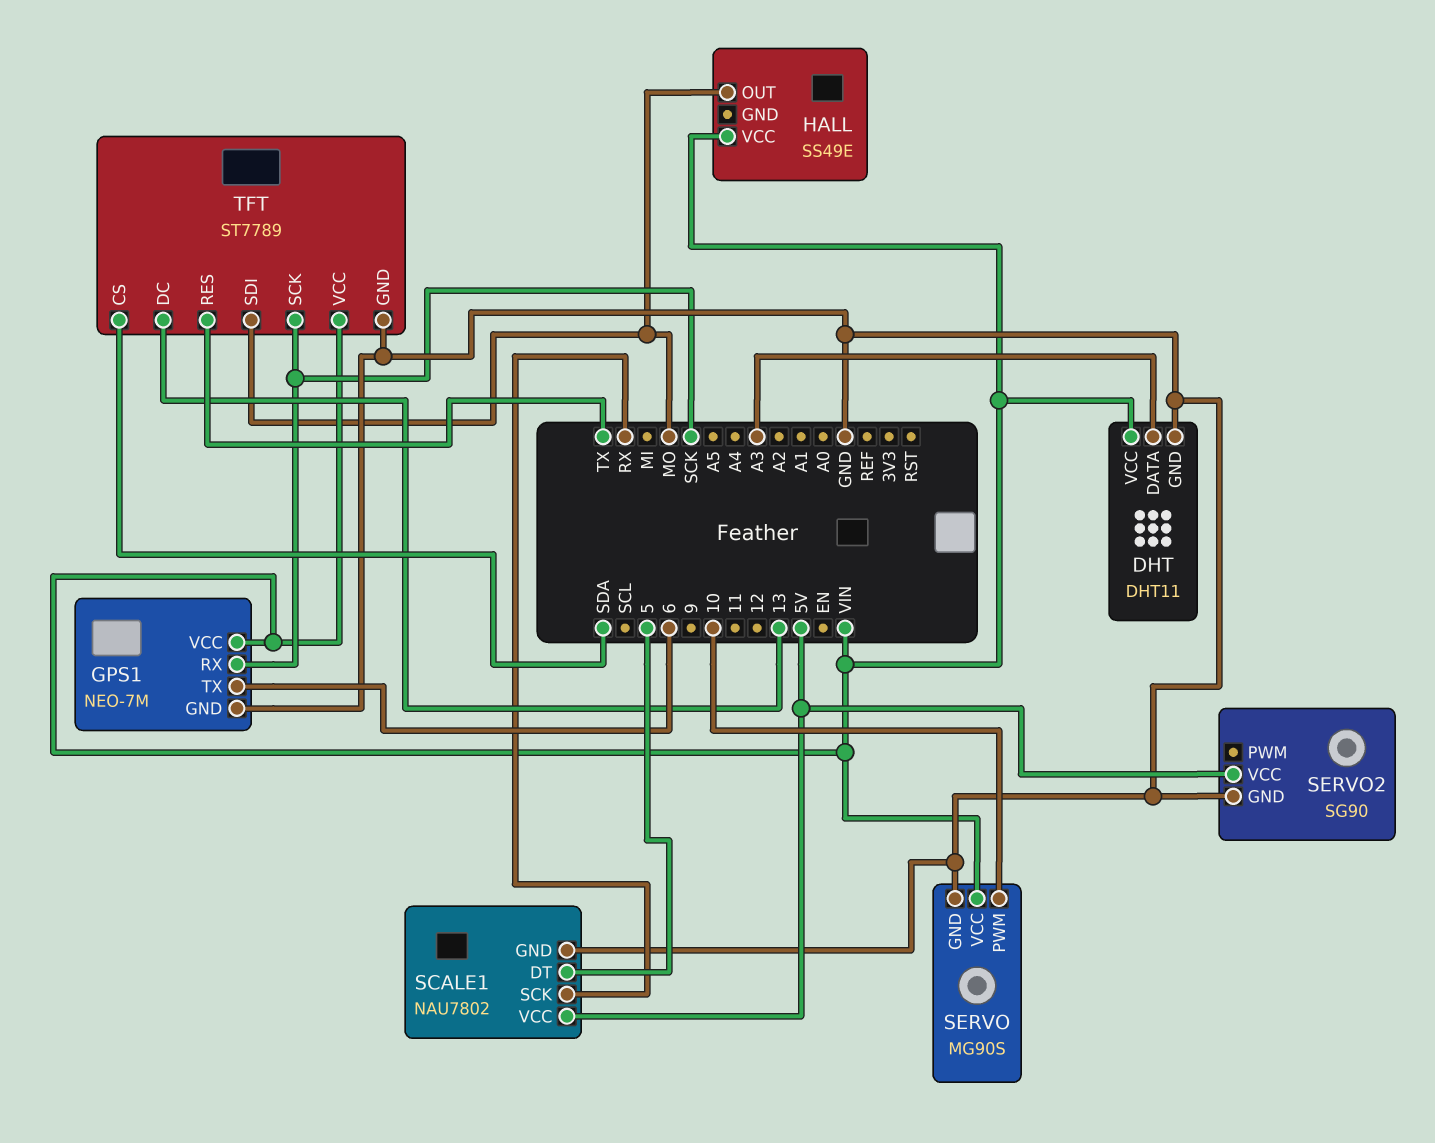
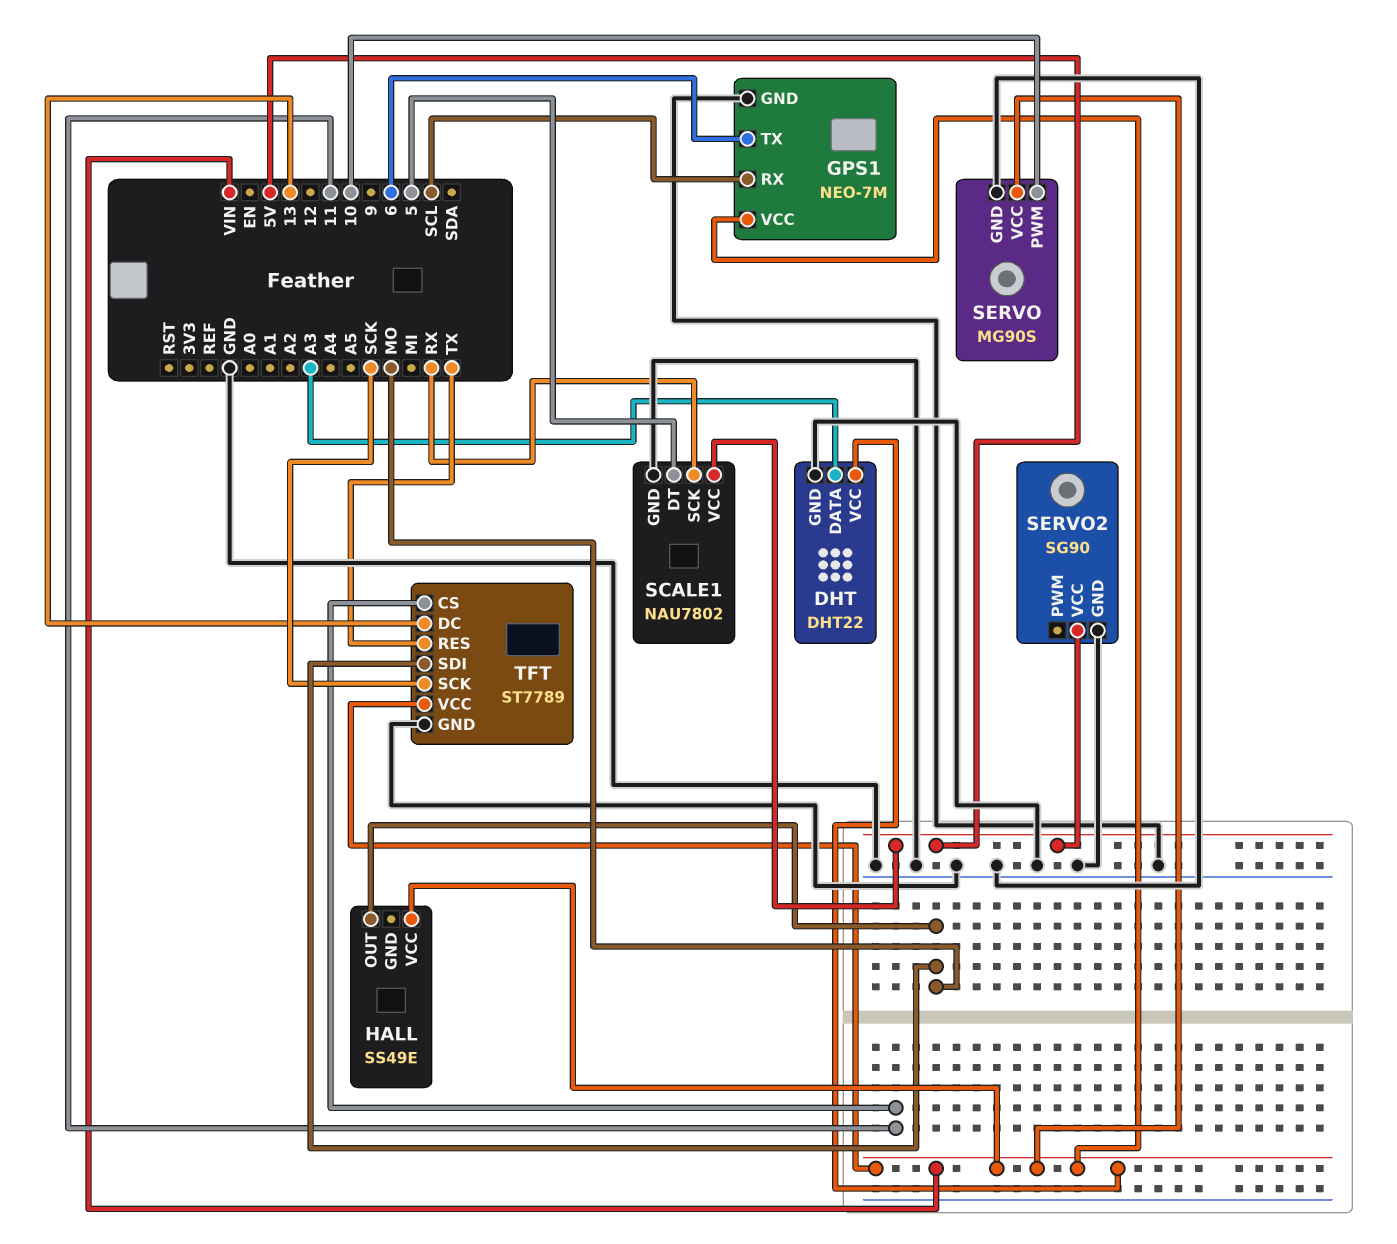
DHT: DHT11 -> DHT22
GPS1 pin RX: SCK -> SCL
TFT pin CS: SDA -> 11

